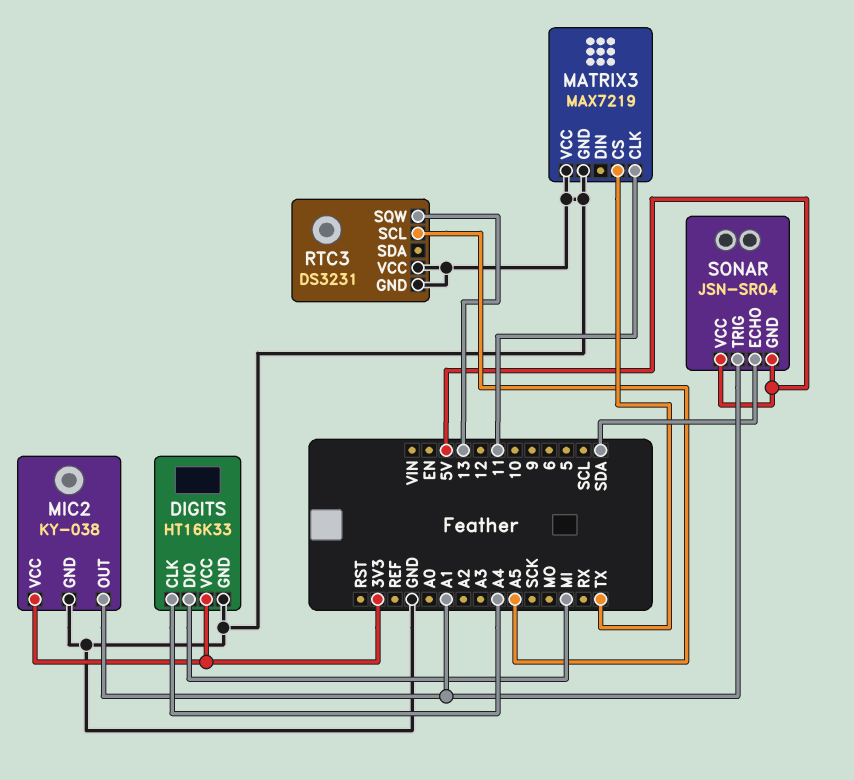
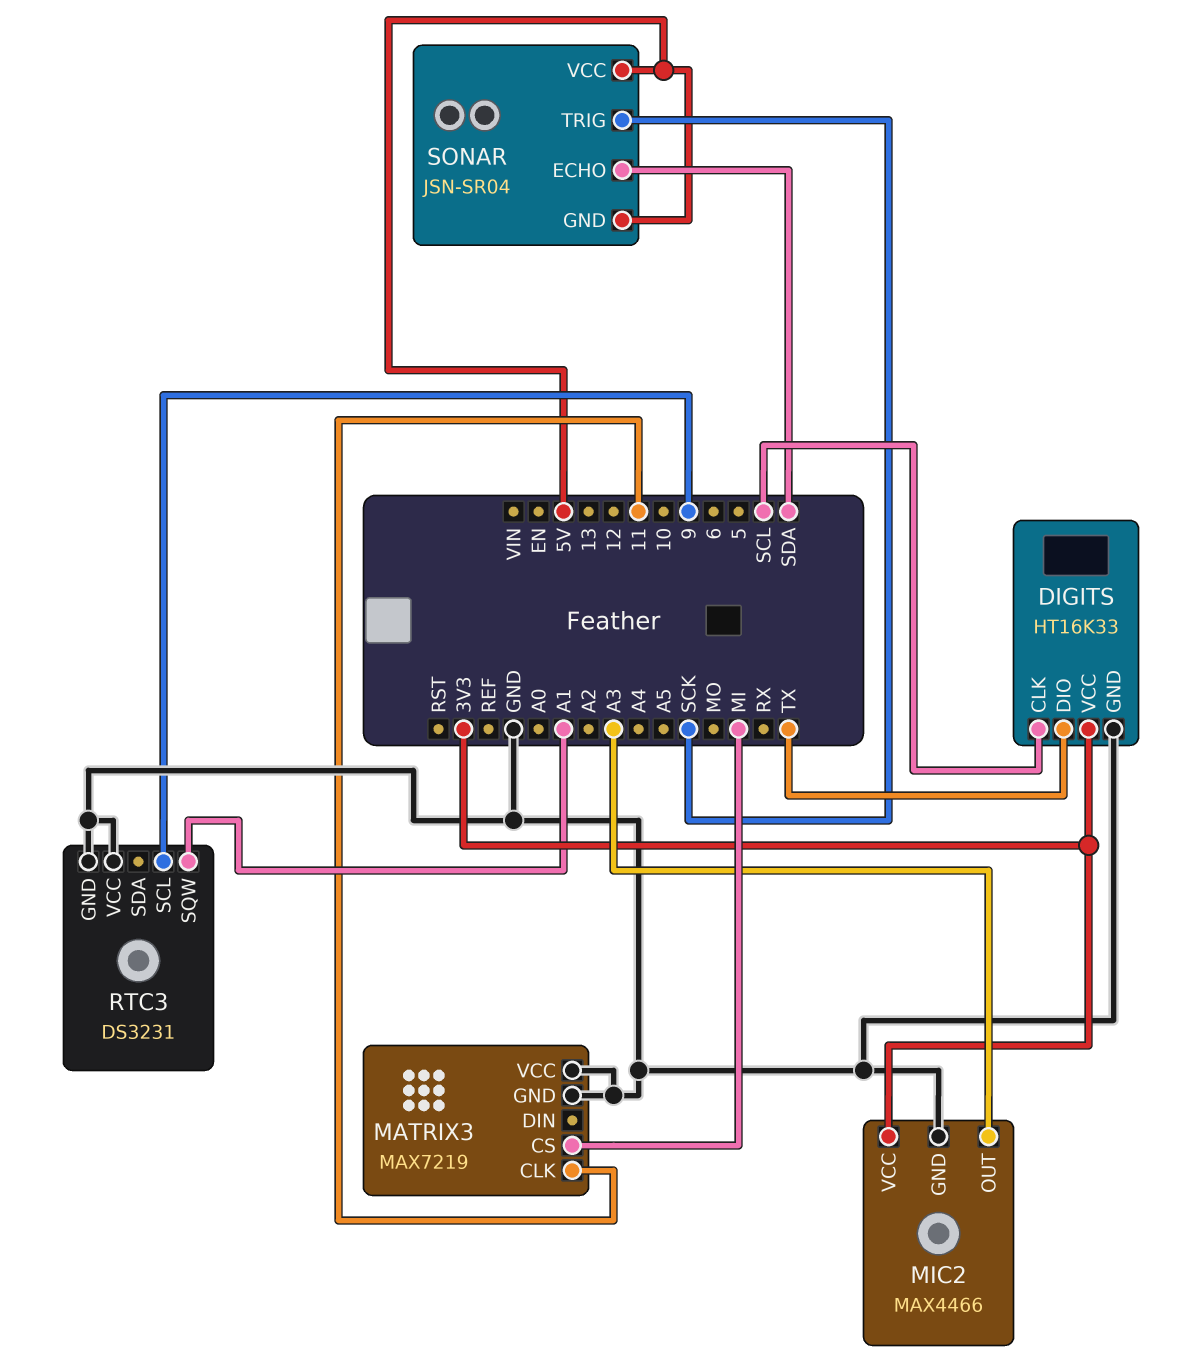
DIGITS pin CLK: A4 -> SCL
DIGITS pin DIO: MI -> TX
MATRIX3 pin CS: TX -> MI
MIC2: KY-038 -> MAX4466
MIC2 pin OUT: A1 -> A3
RTC3 pin SCL: A5 -> 9
RTC3 pin SQW: 13 -> A1
SONAR pin TRIG: A1 -> SCK

